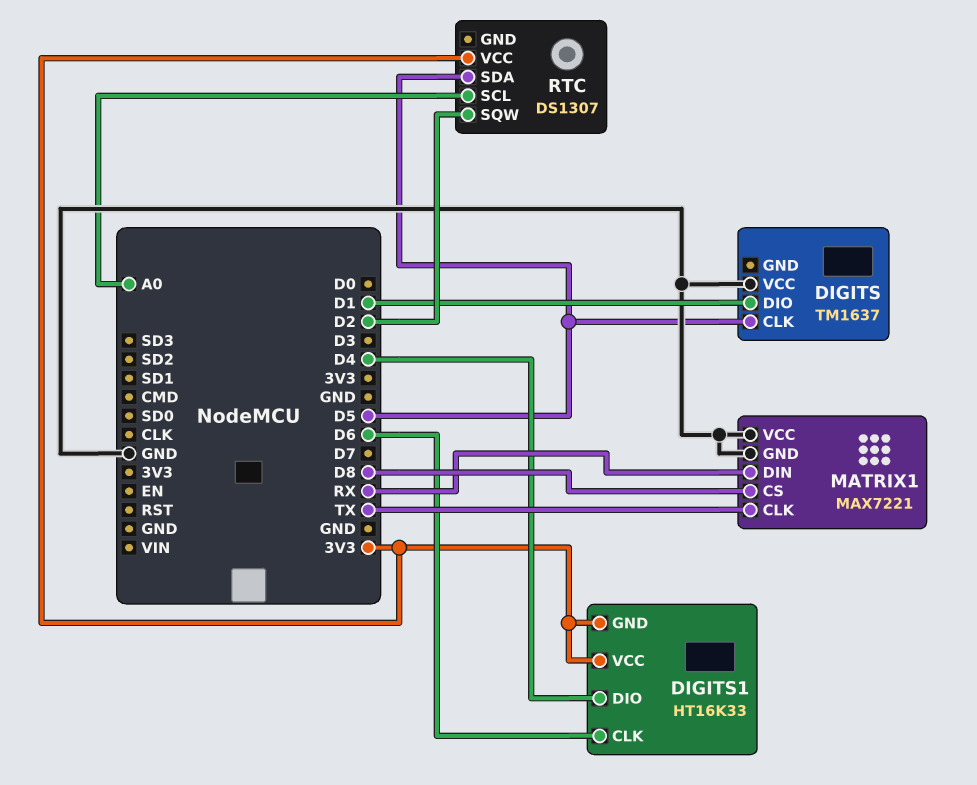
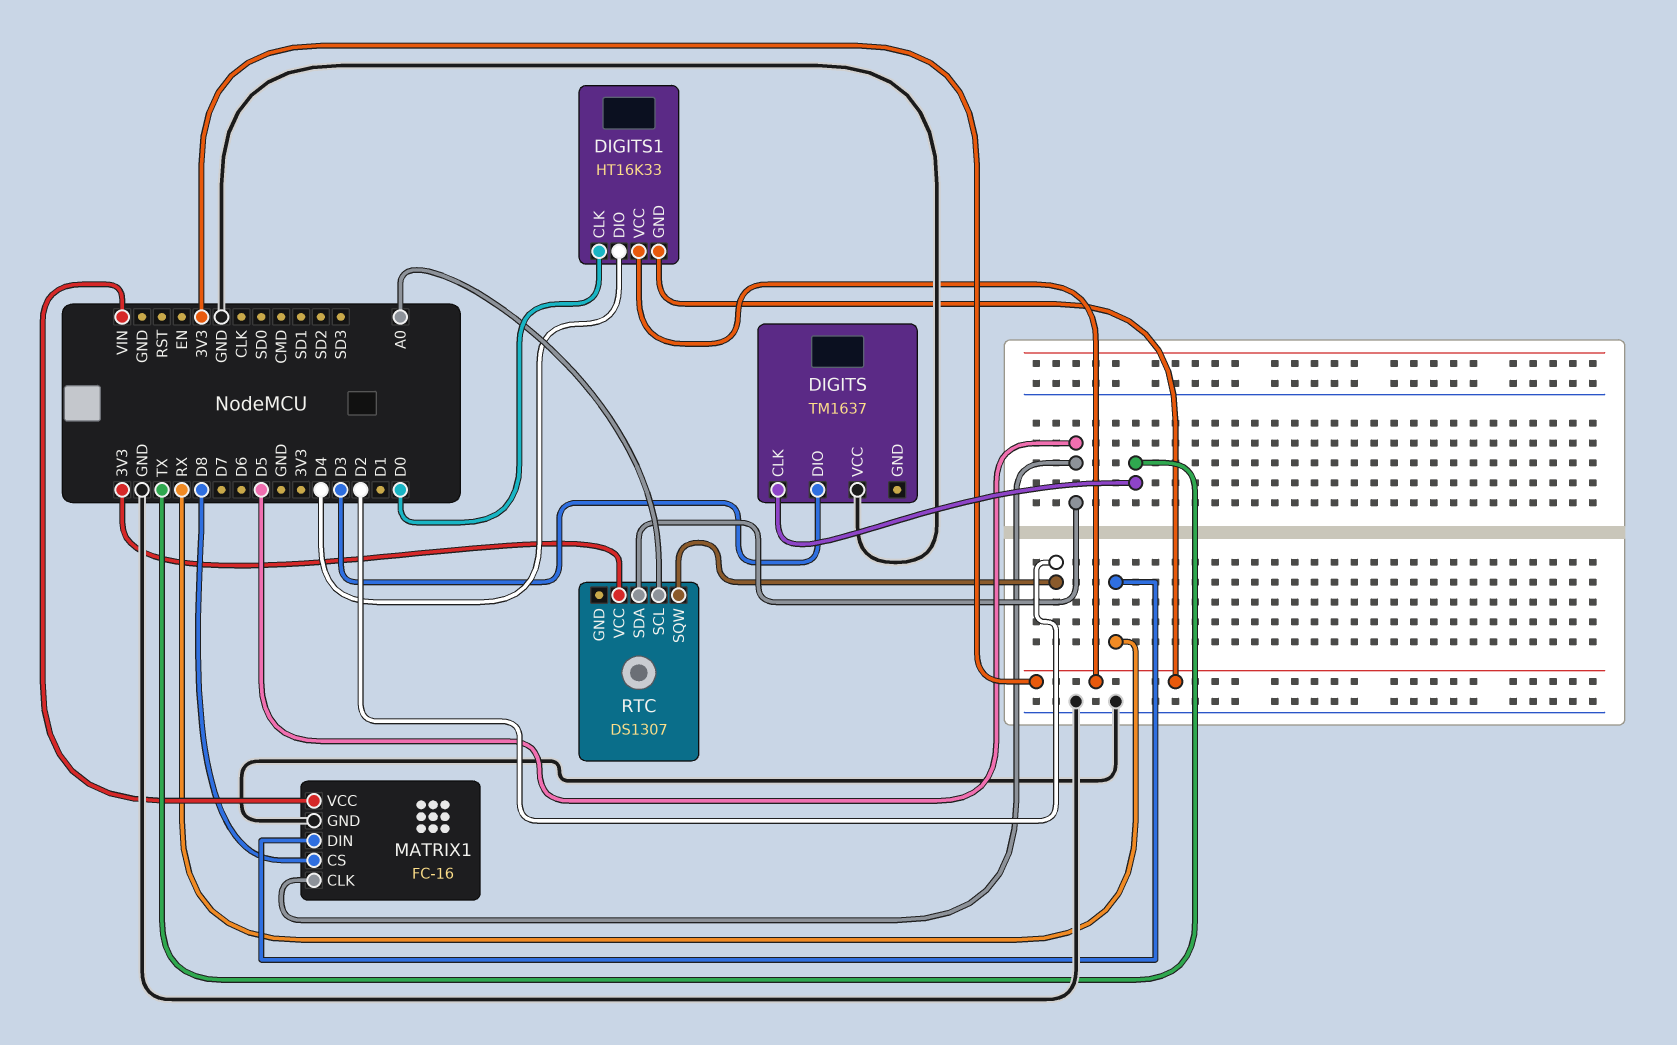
DIGITS pin CLK: D5 -> TX
DIGITS pin DIO: D1 -> D3
DIGITS1 pin CLK: D6 -> D0
MATRIX1: MAX7221 -> FC-16
MATRIX1 pin CLK: TX -> D5
MATRIX1 pin VCC: GND -> VIN

